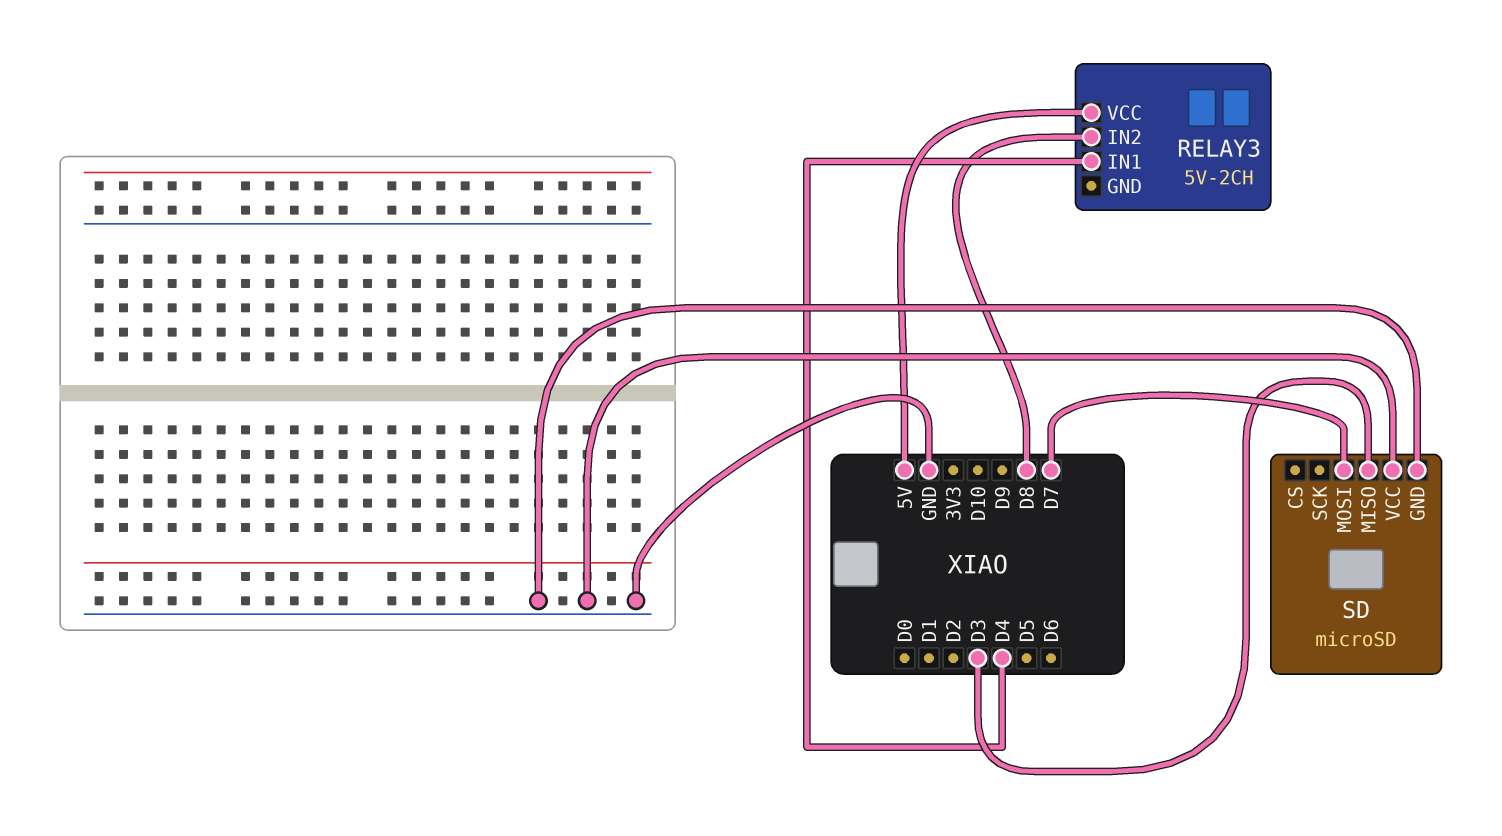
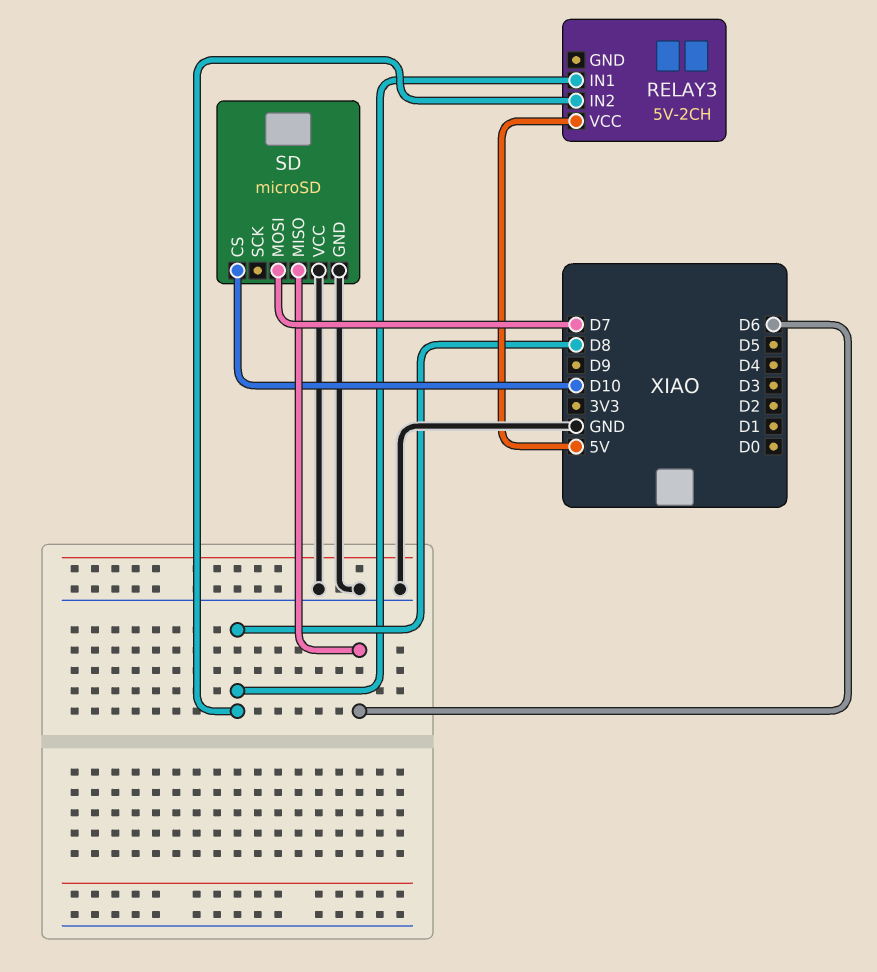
RELAY3 pin IN1: D4 -> D8
SD pin CS: none -> D10
SD pin MISO: D3 -> D6

